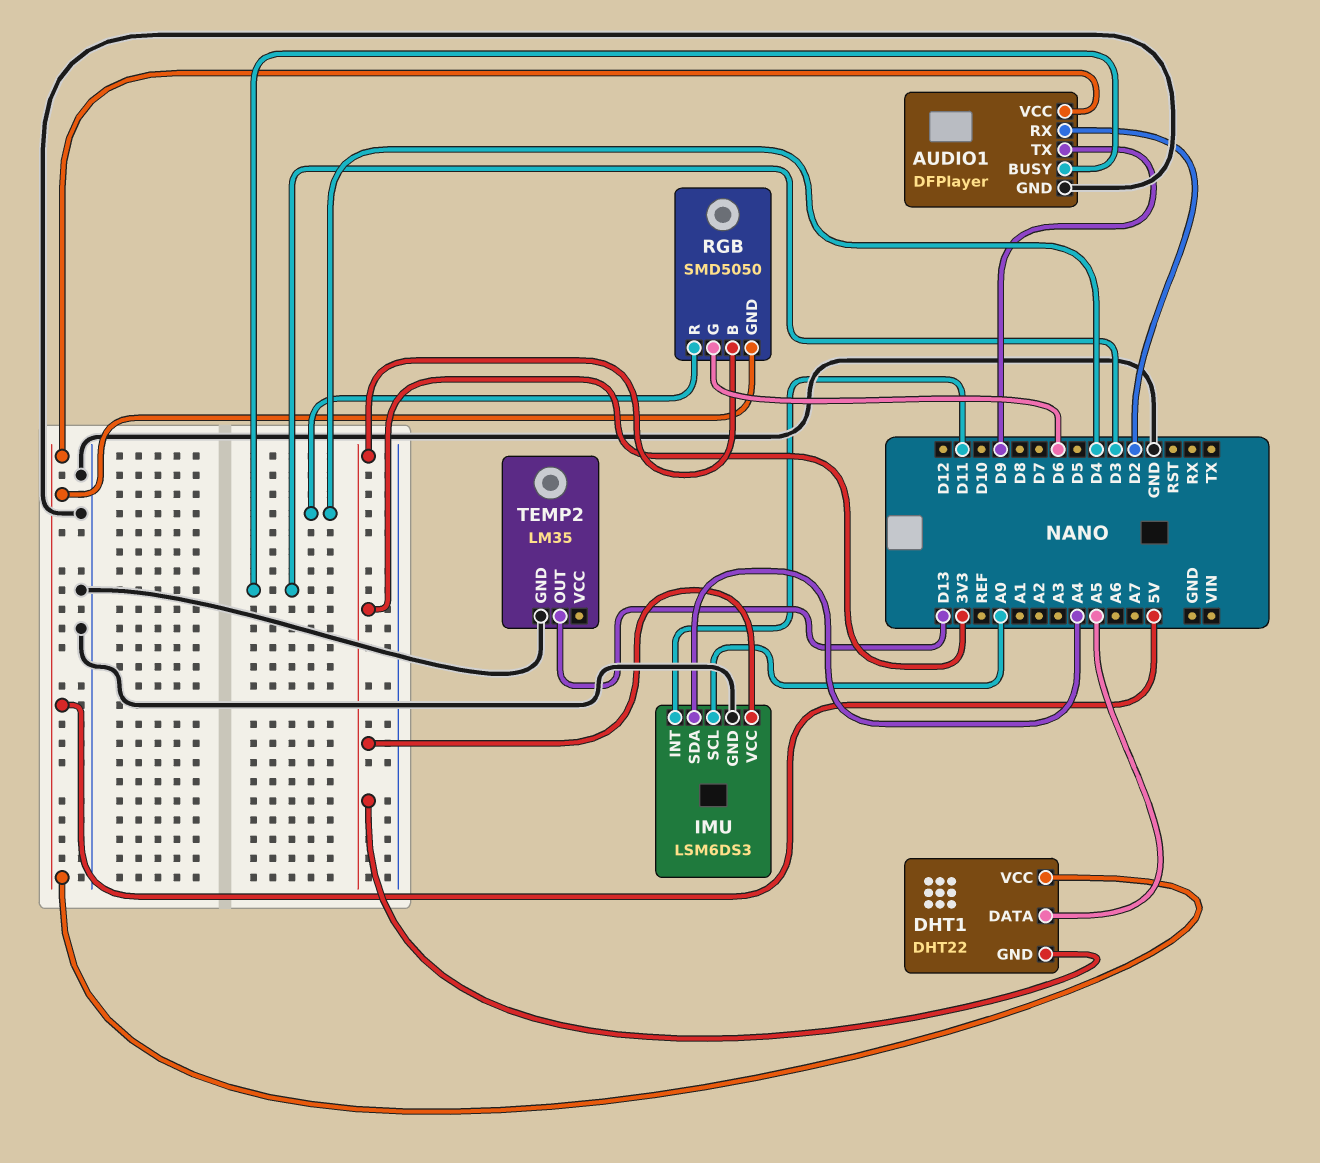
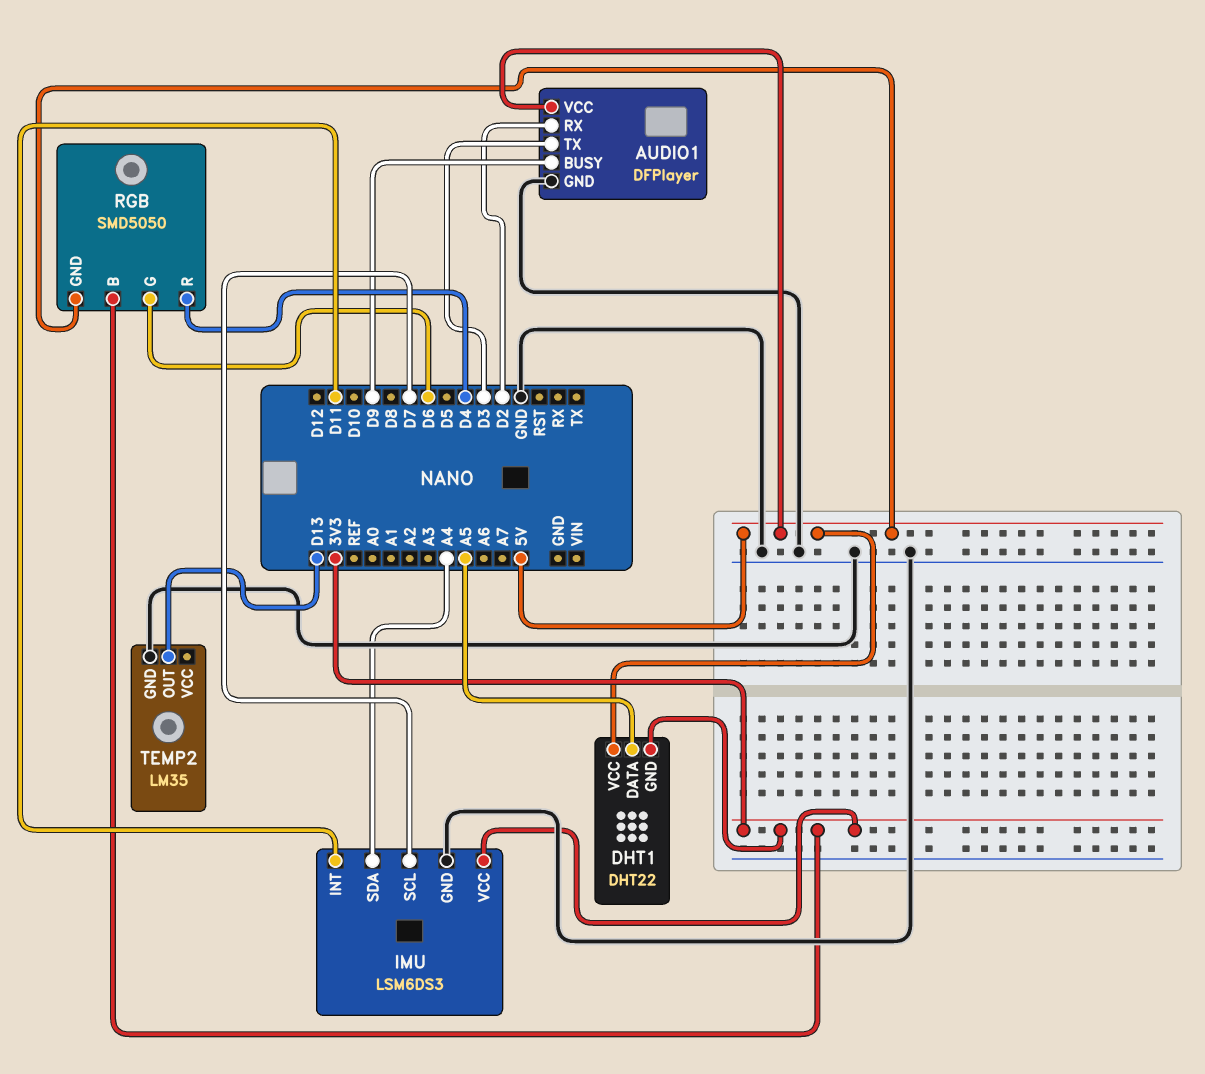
AUDIO1 pin BUSY: D3 -> D9
AUDIO1 pin TX: D9 -> D3
IMU pin SCL: A0 -> D7

